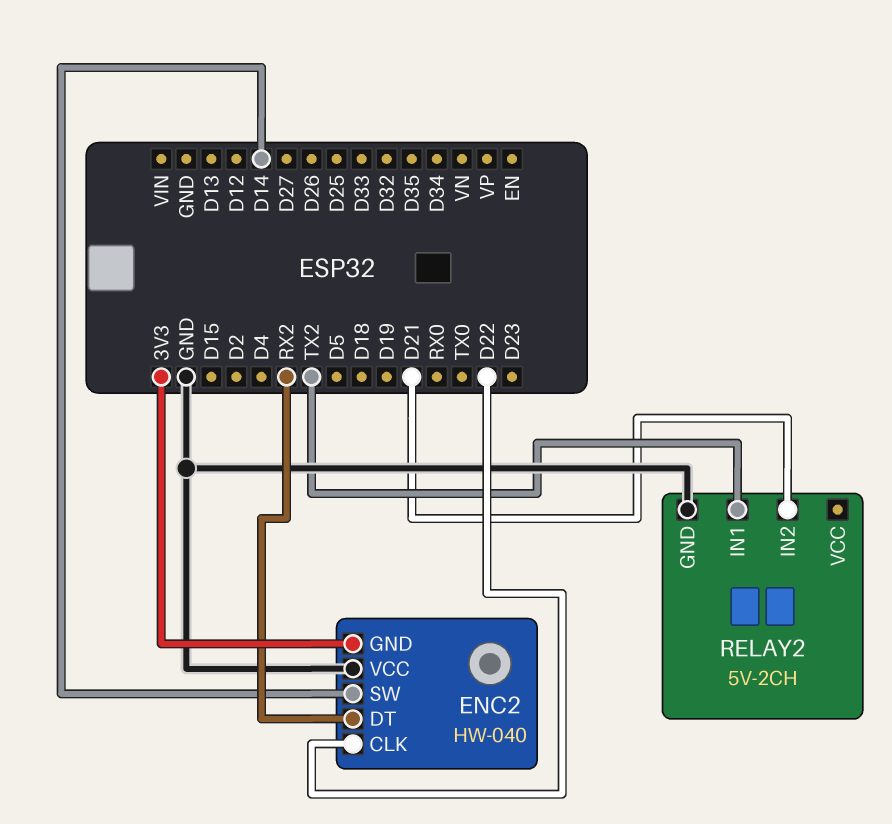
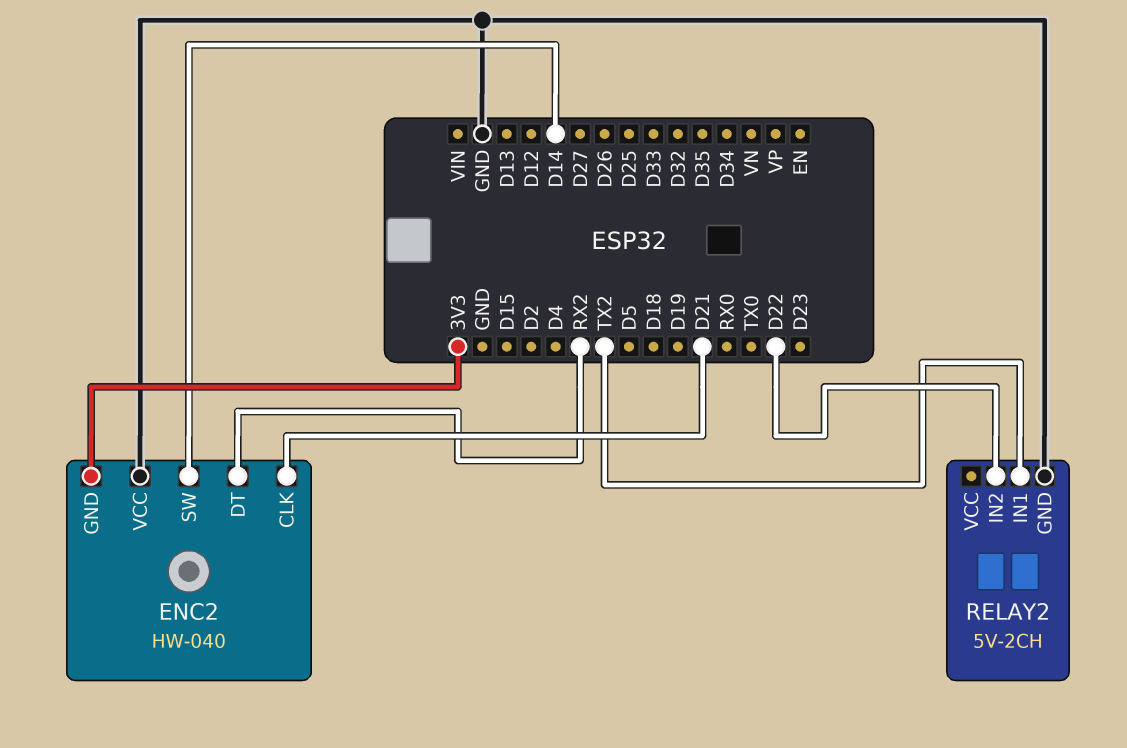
ENC2 pin CLK: D22 -> D21
RELAY2 pin IN2: D21 -> D22

